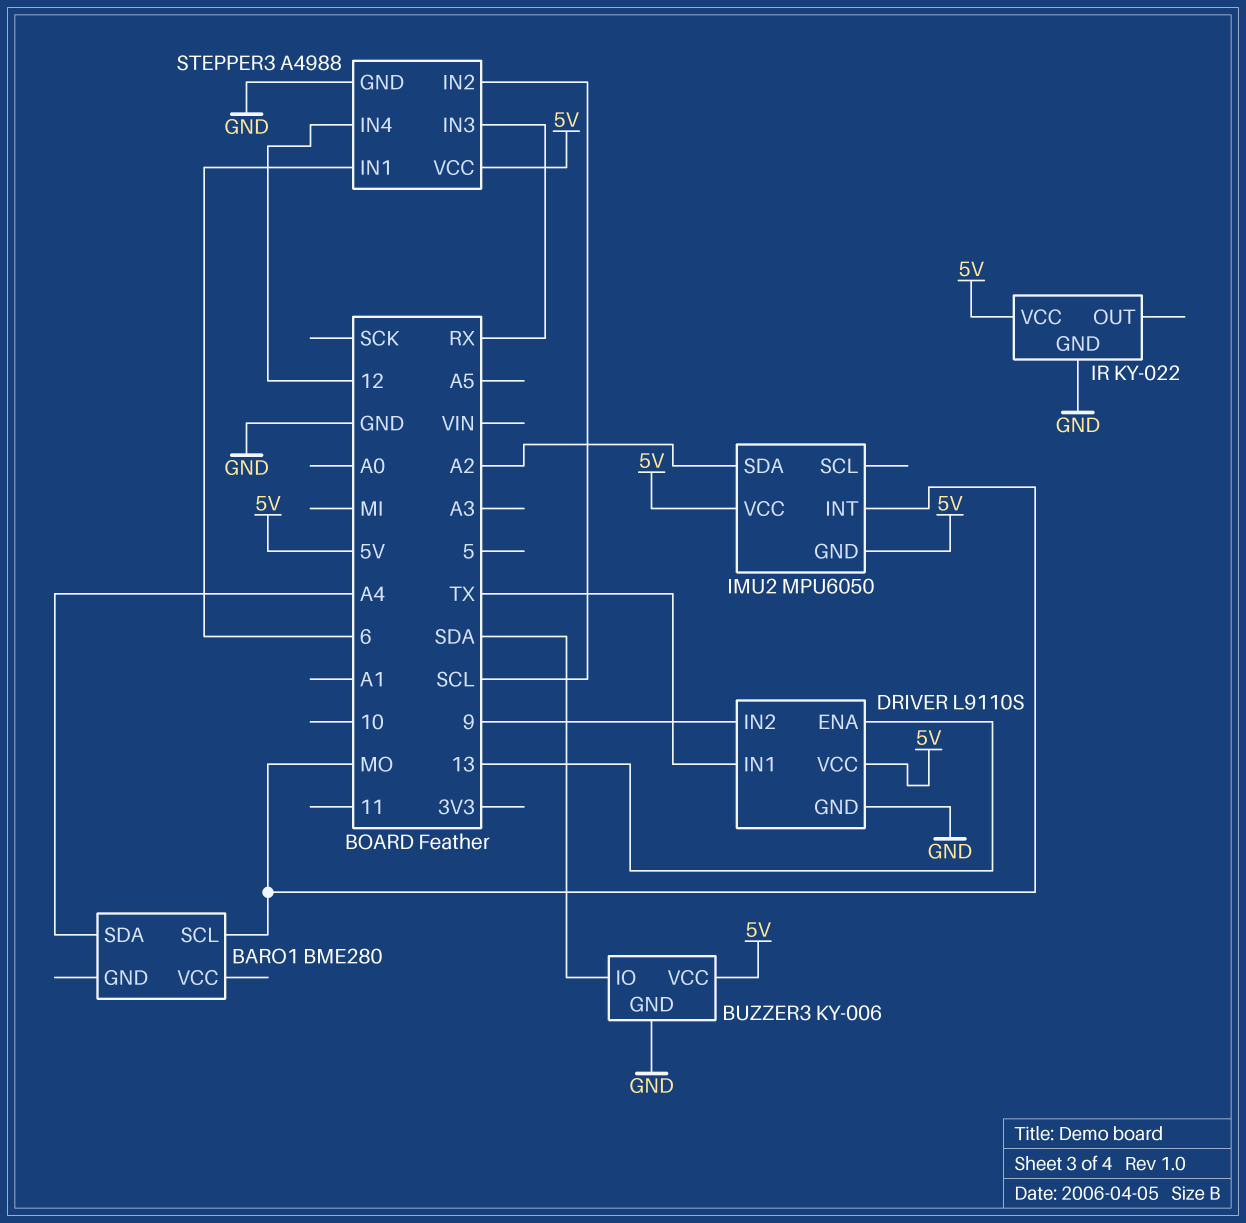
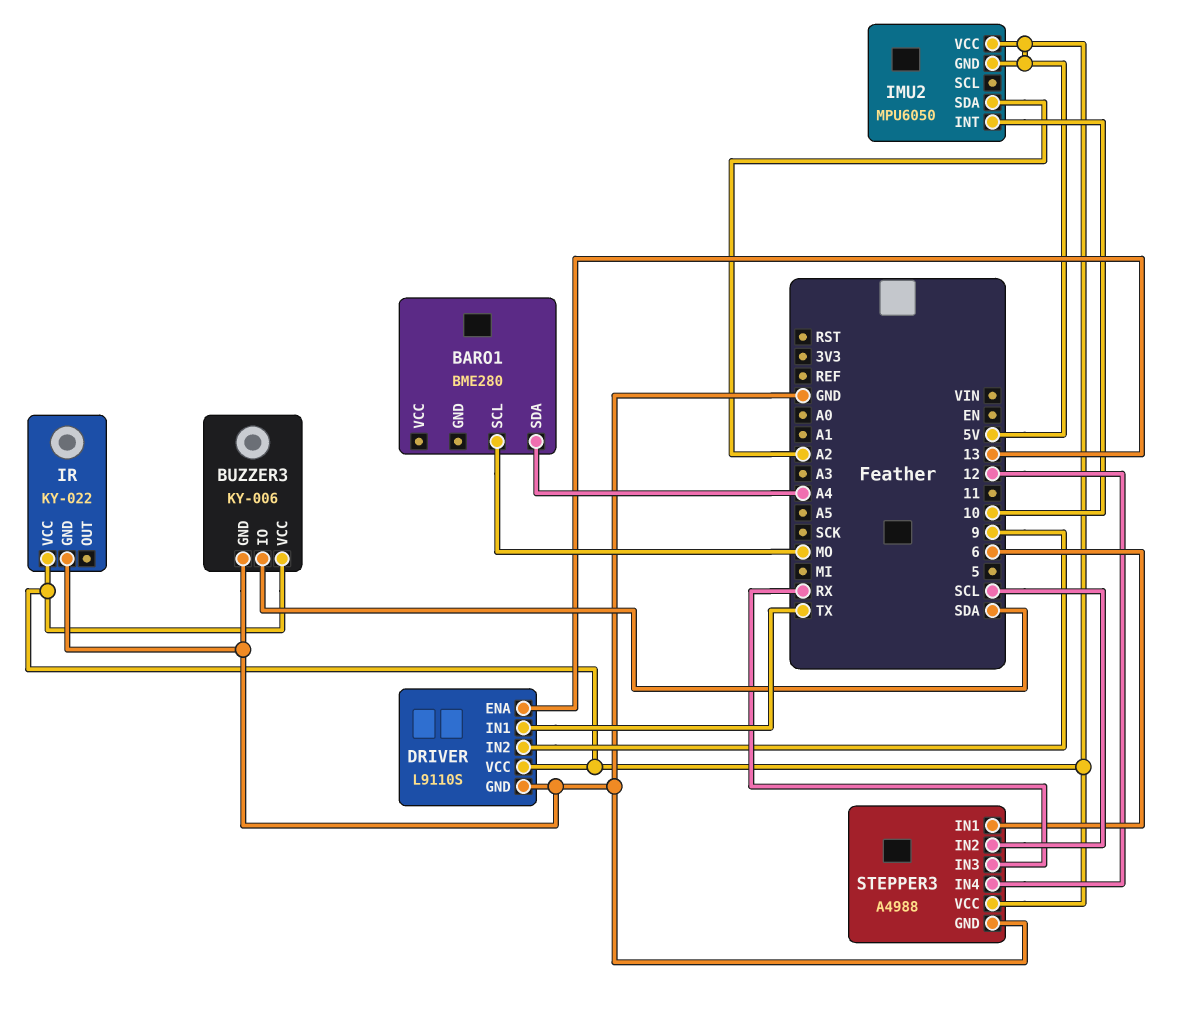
IMU2 pin INT: MO -> 10

